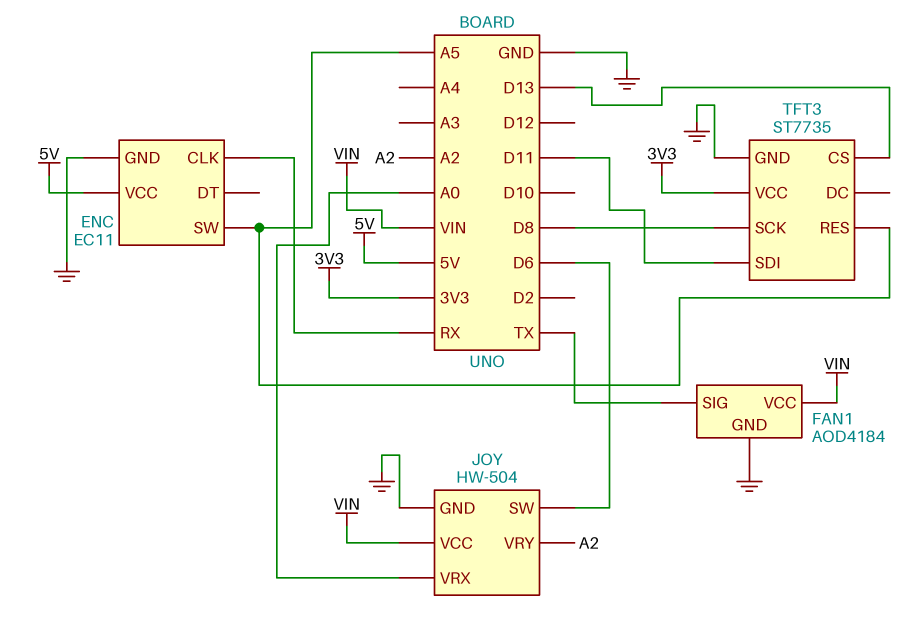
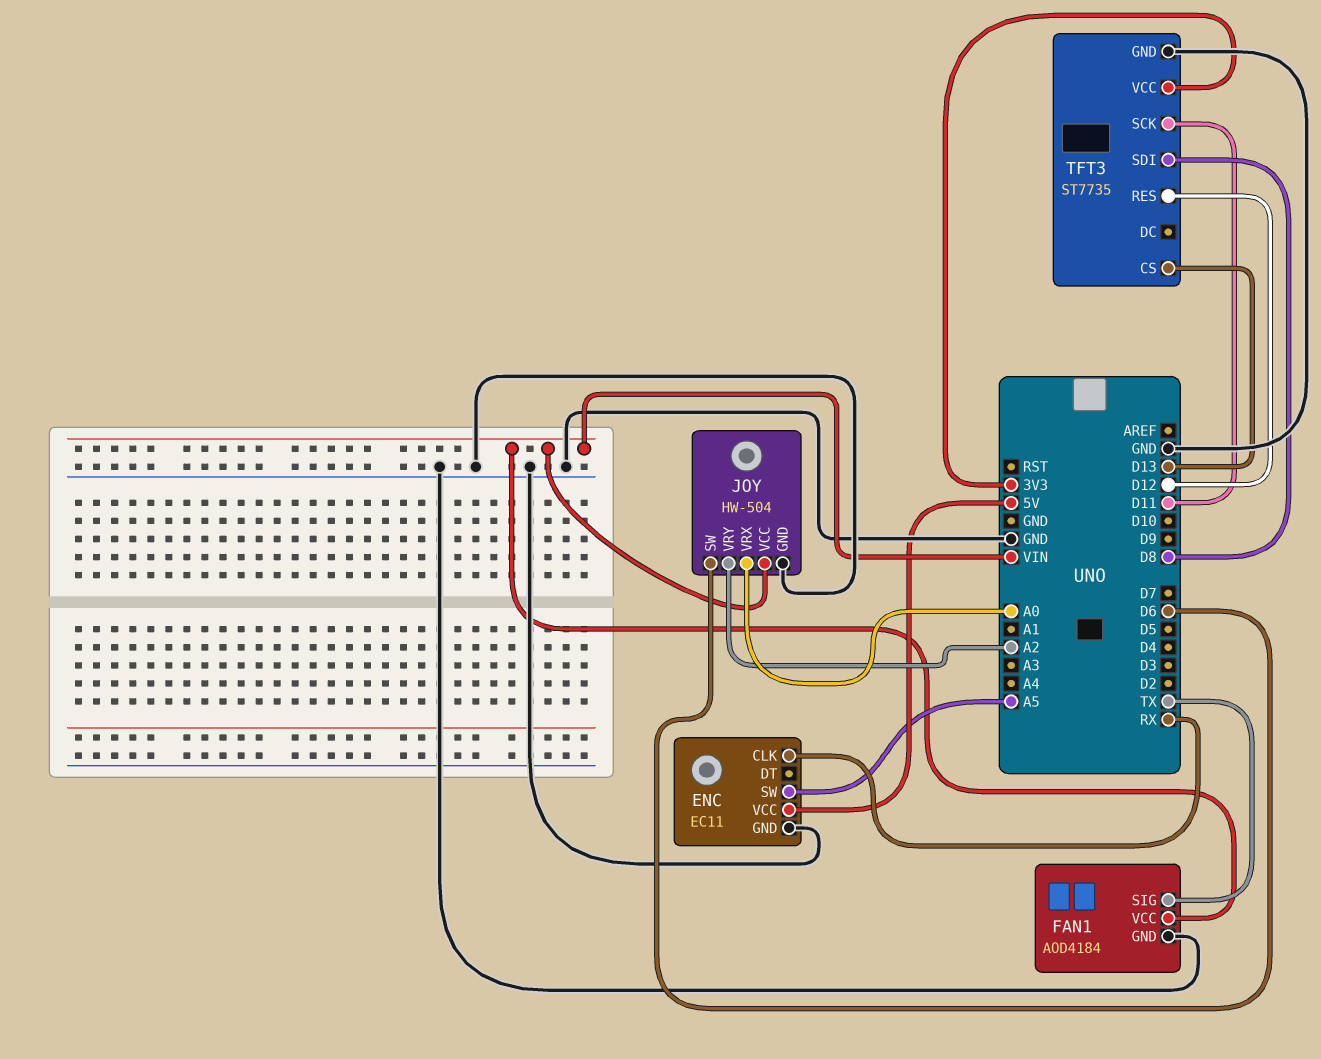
TFT3 pin RES: A5 -> D12
TFT3 pin SCK: D8 -> D11
TFT3 pin SDI: D11 -> D8

